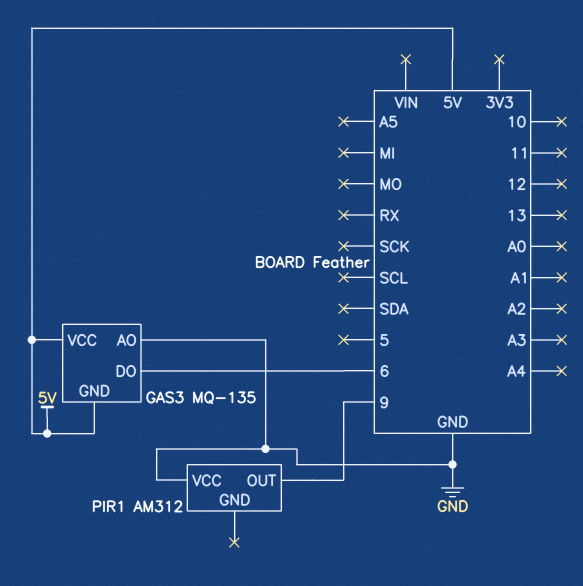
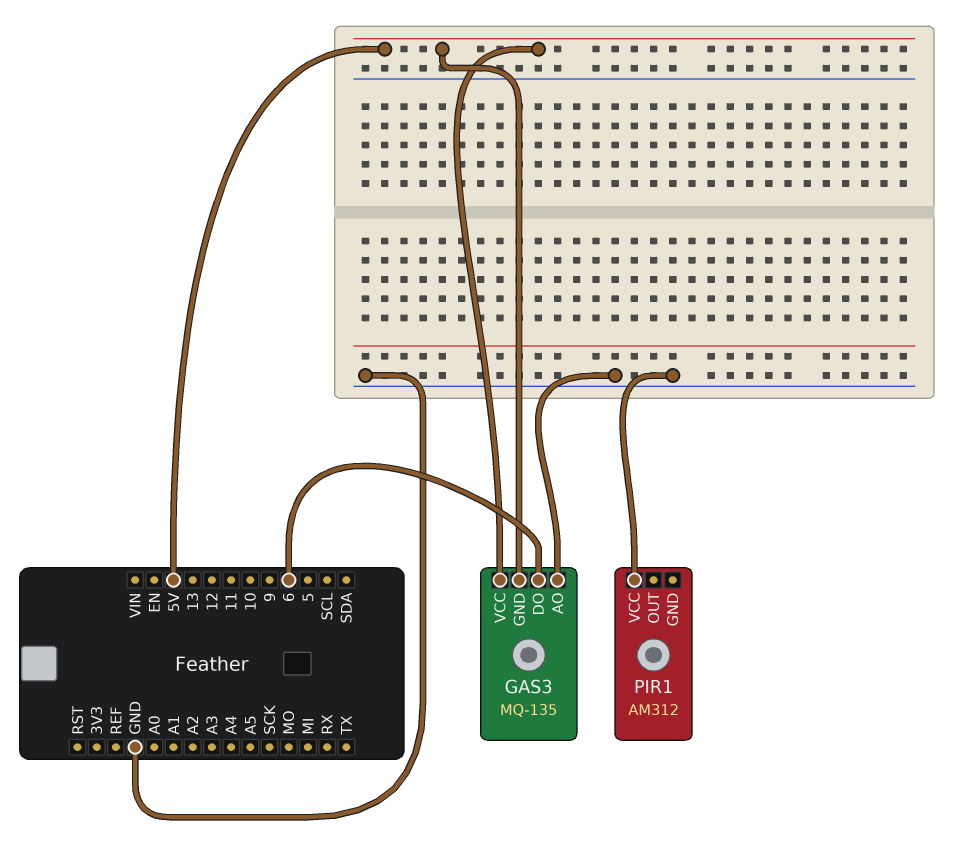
PIR1 pin OUT: 9 -> none

